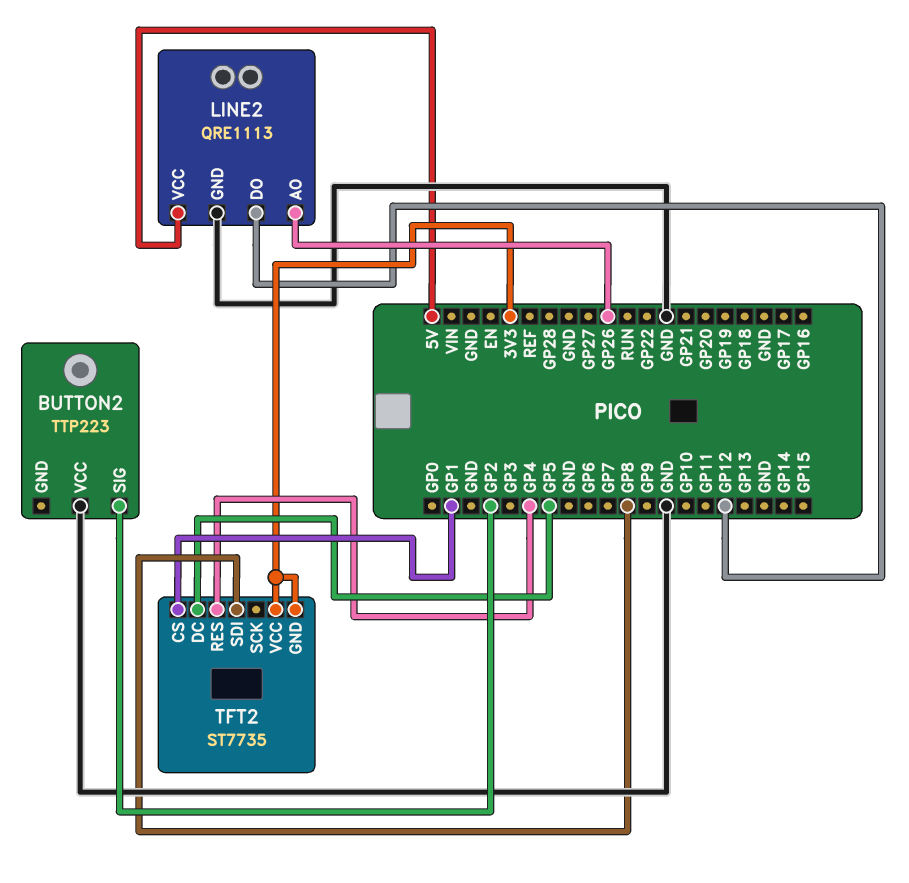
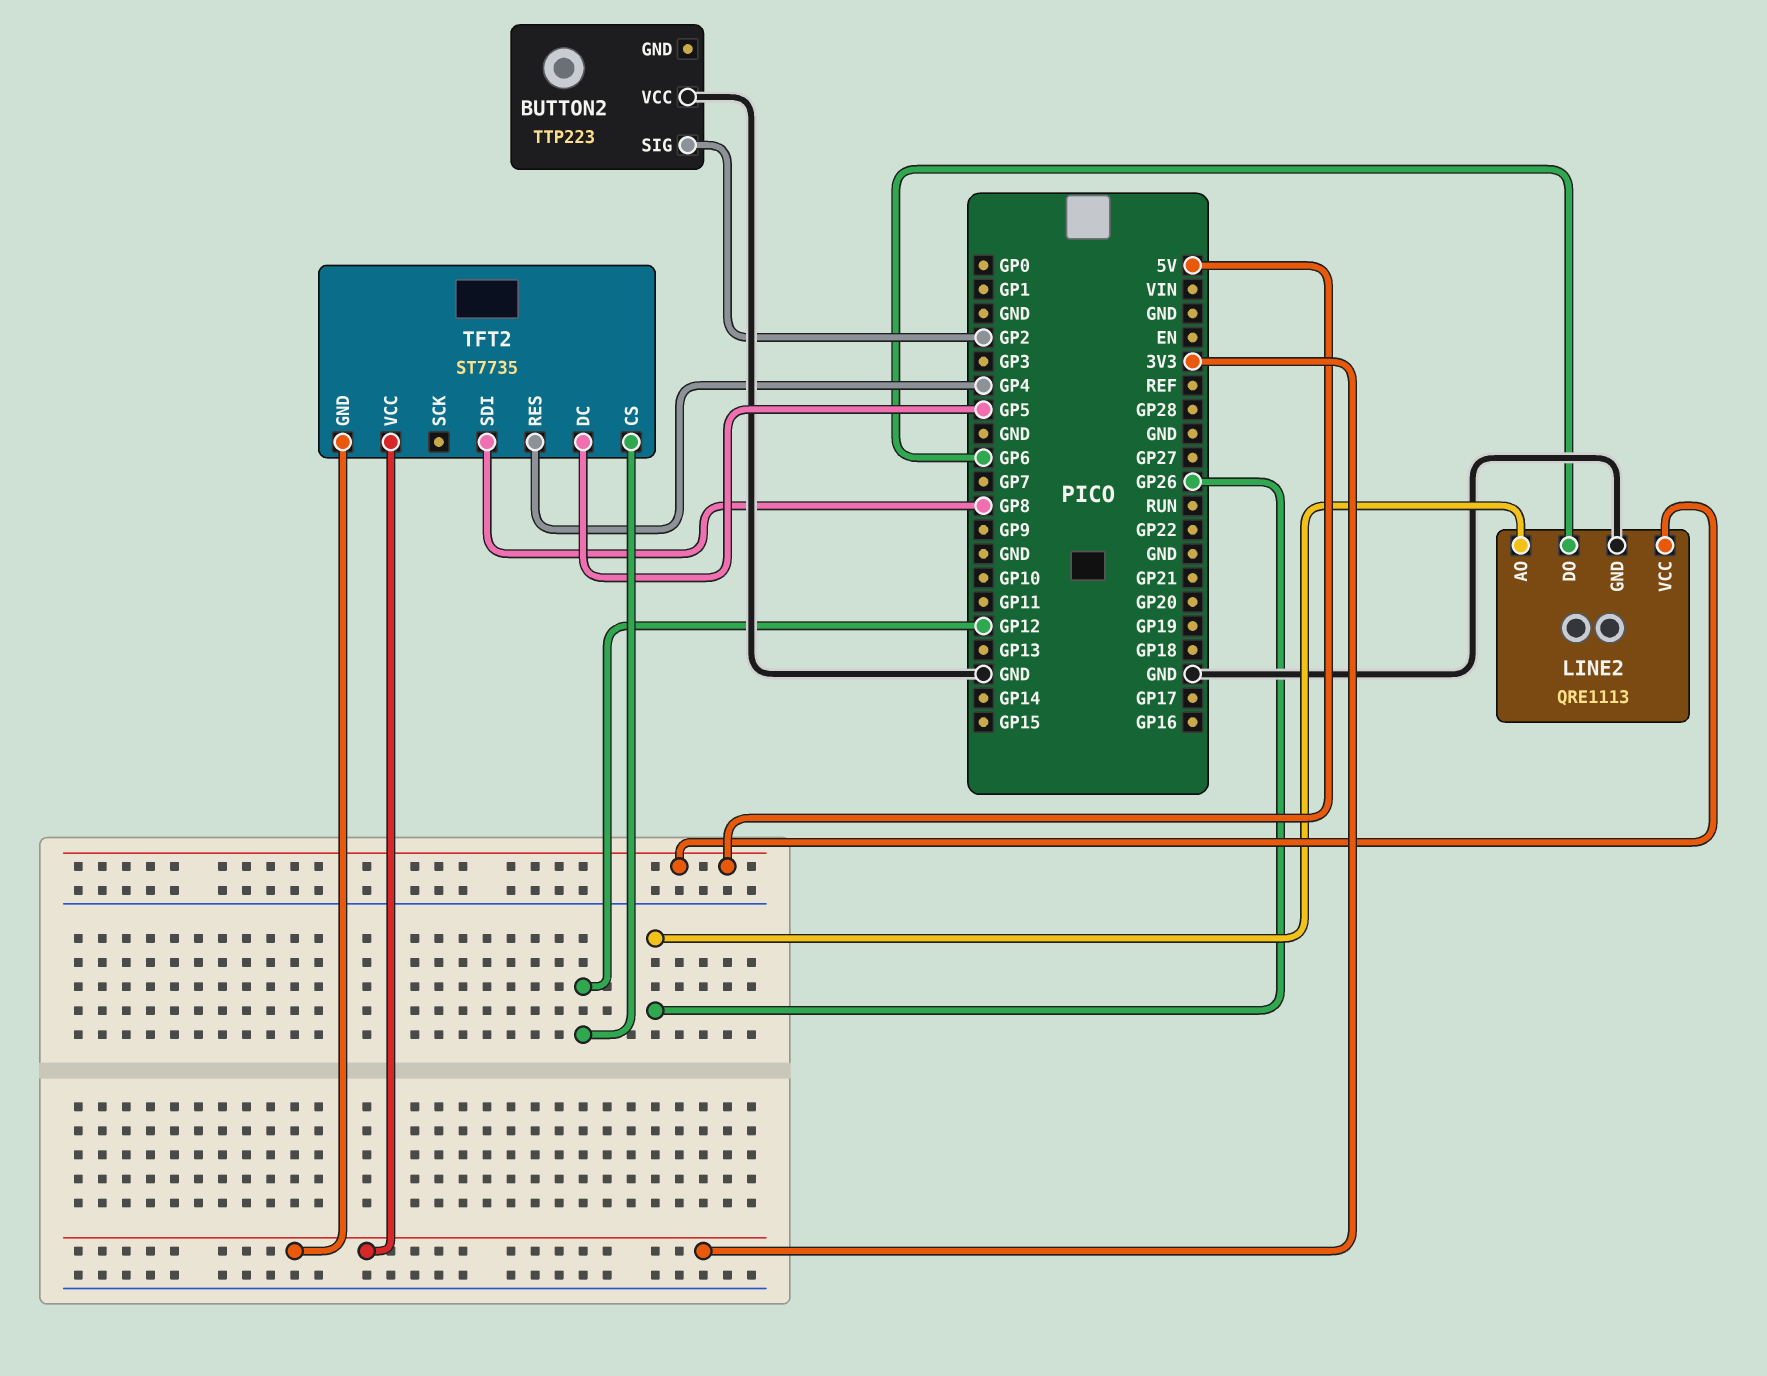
LINE2 pin DO: GP12 -> GP6
TFT2 pin CS: GP1 -> GP12

